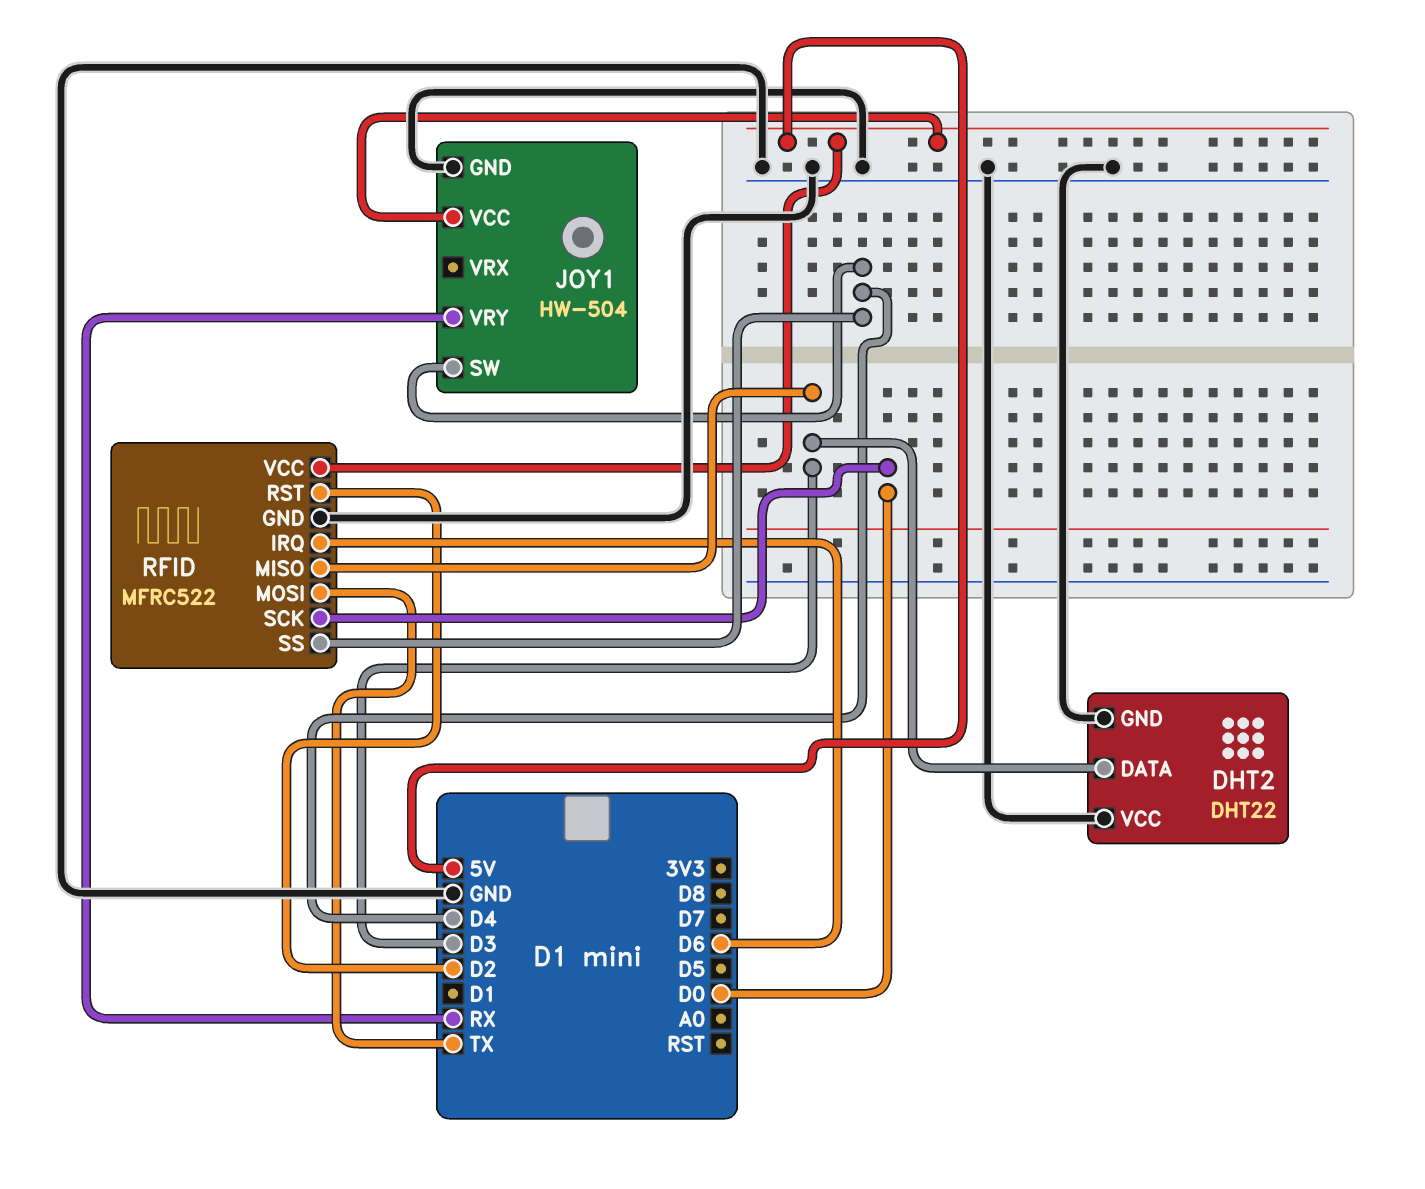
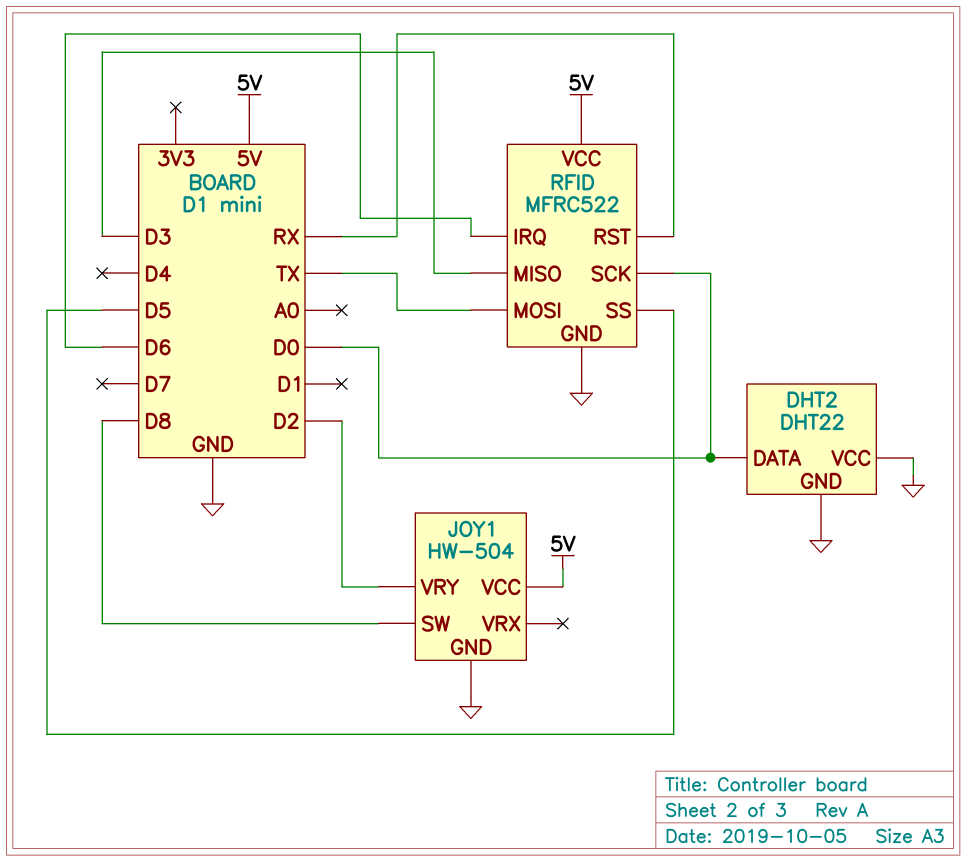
DHT2 pin DATA: D3 -> D0
JOY1 pin SW: D4 -> D8
JOY1 pin VRY: RX -> D2
RFID pin RST: D2 -> RX
RFID pin SS: D4 -> D5

